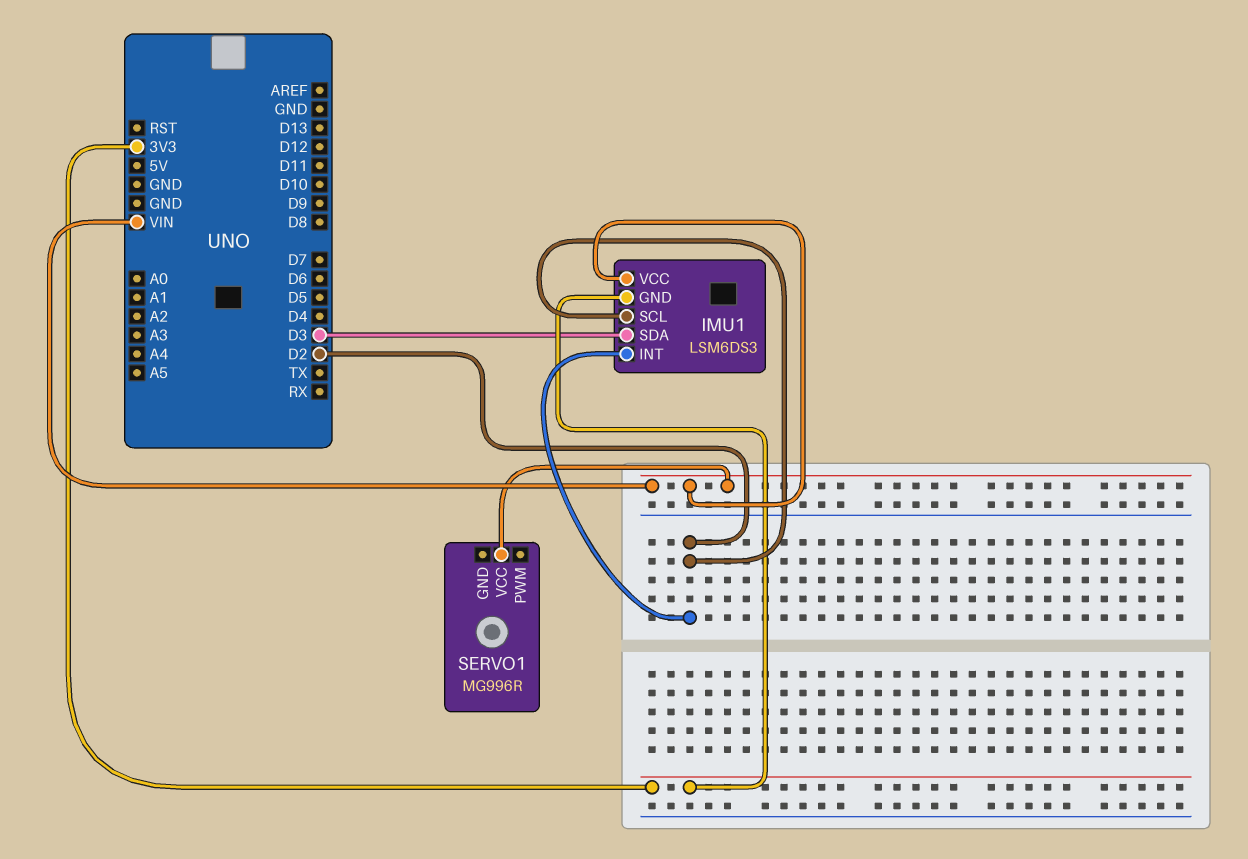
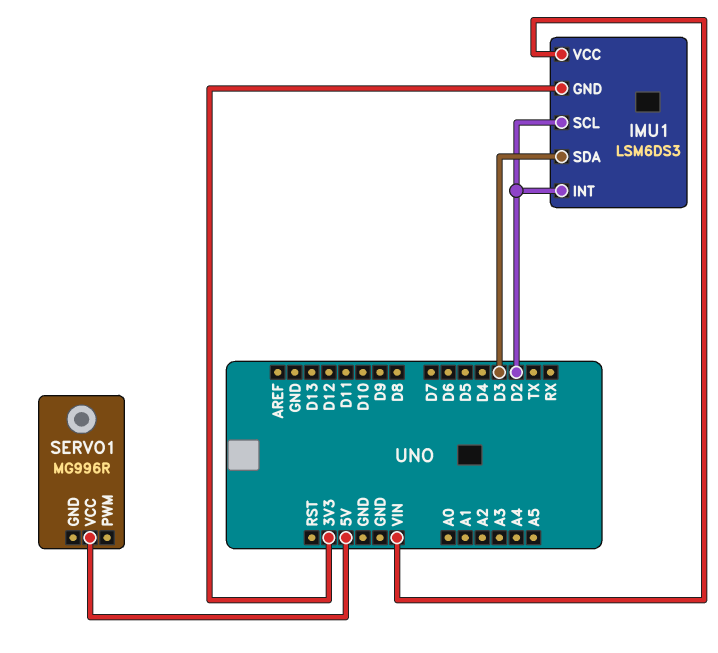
SERVO1 pin VCC: VIN -> 5V

